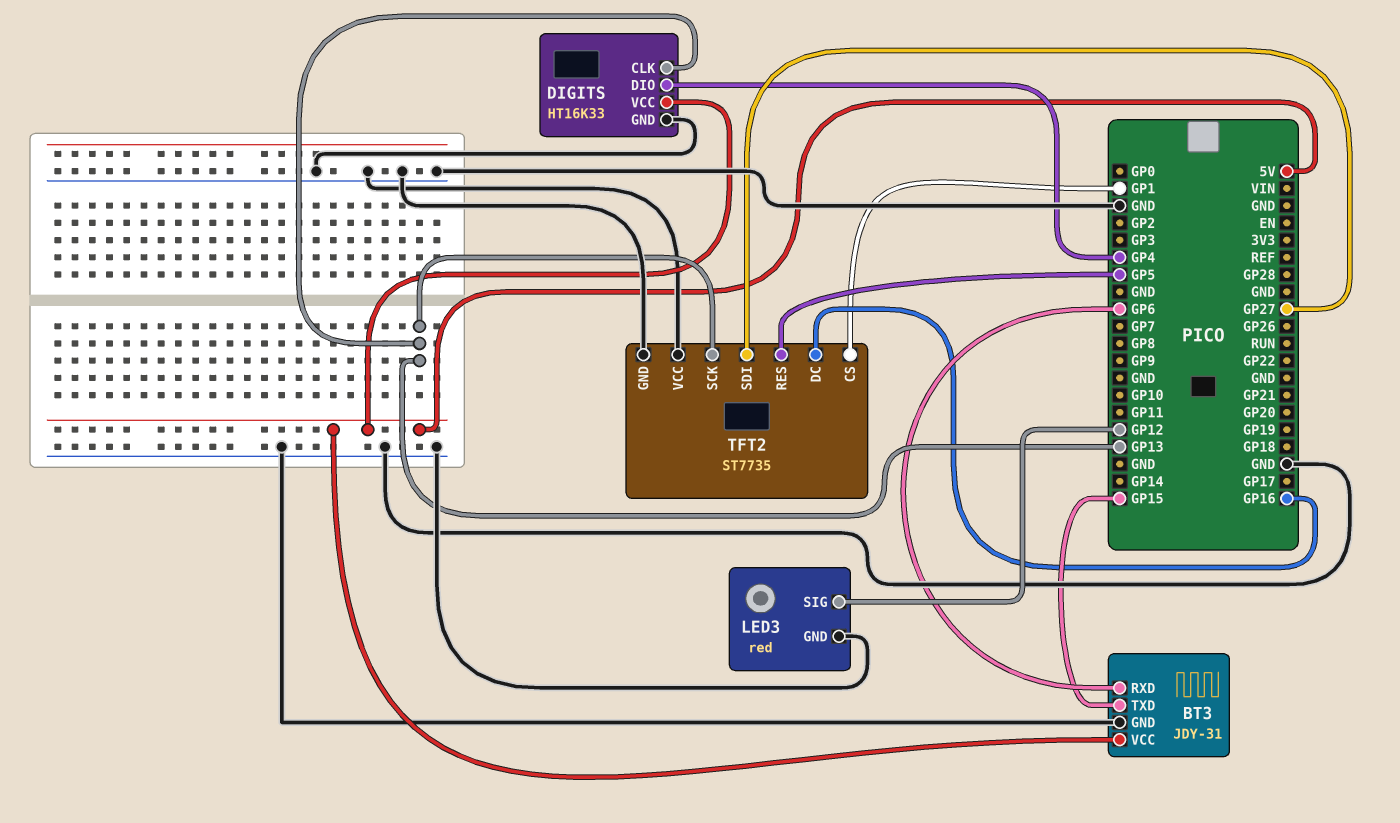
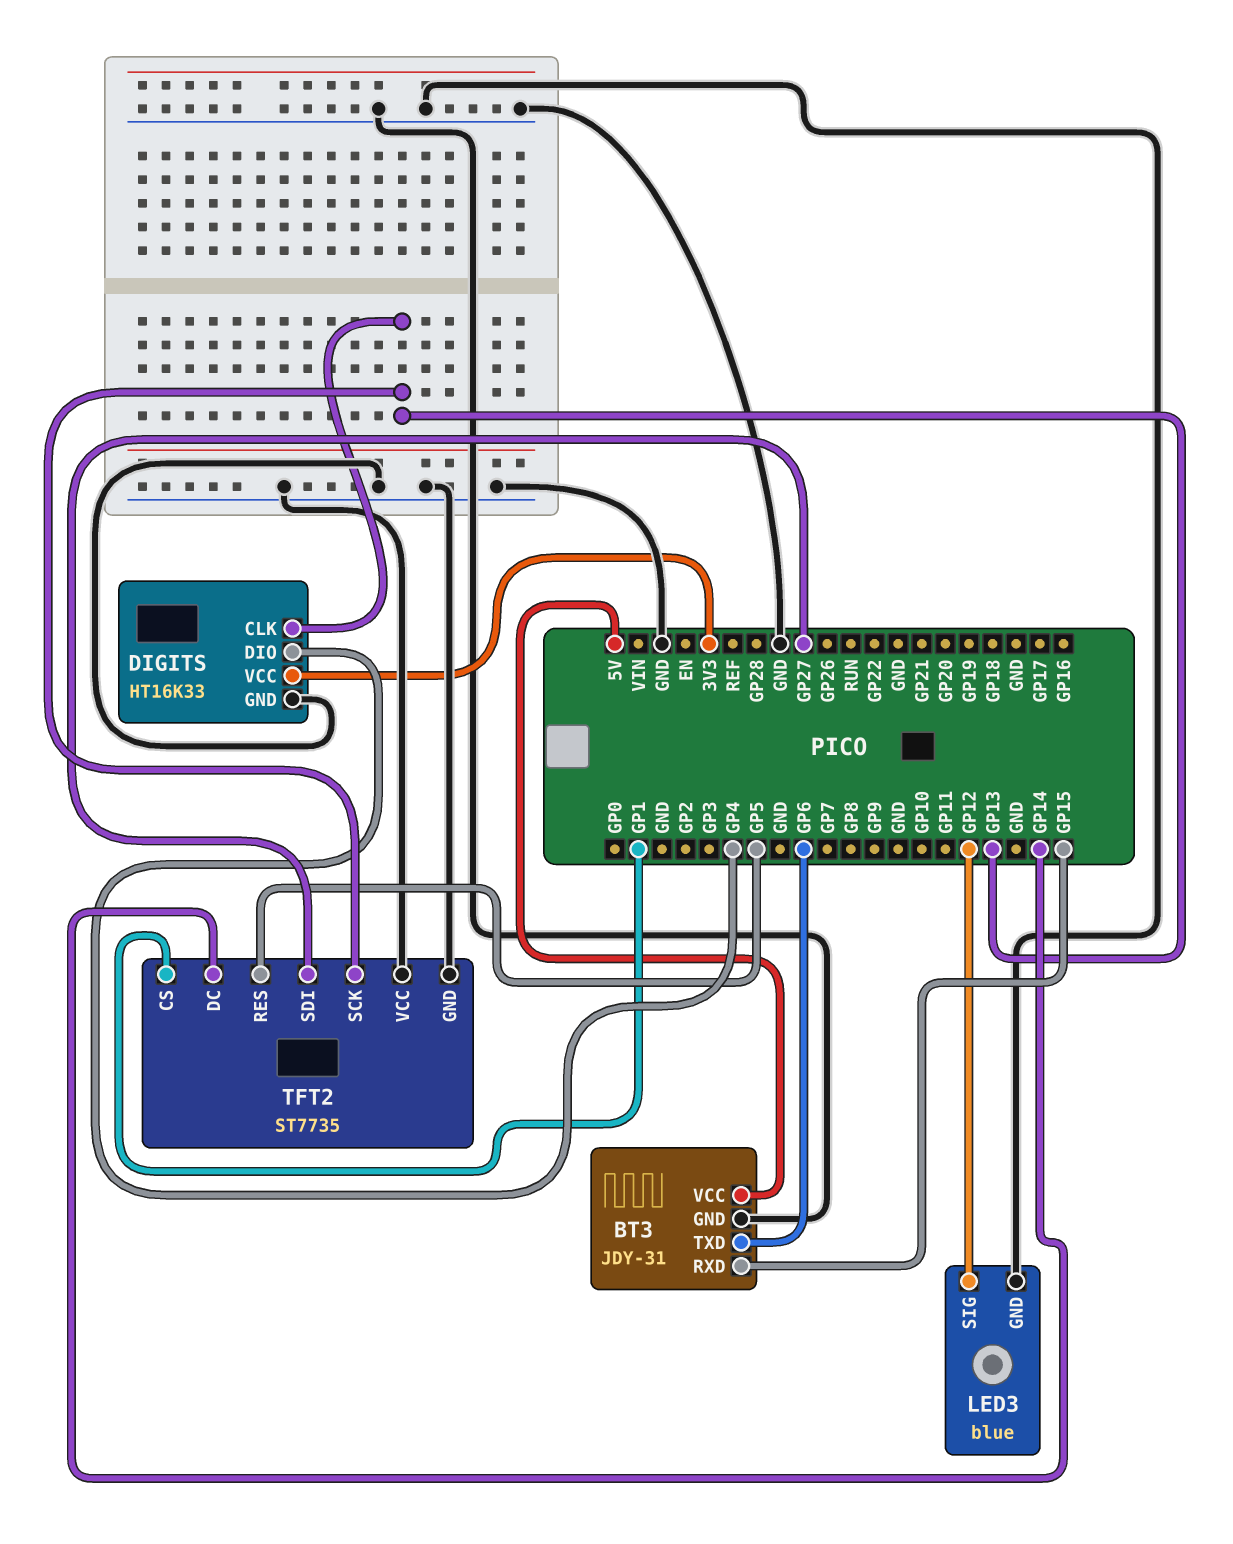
BT3 pin RXD: GP6 -> GP15
BT3 pin TXD: GP15 -> GP6
DIGITS pin VCC: 5V -> 3V3
LED3: red -> blue
TFT2 pin DC: GP16 -> GP14

